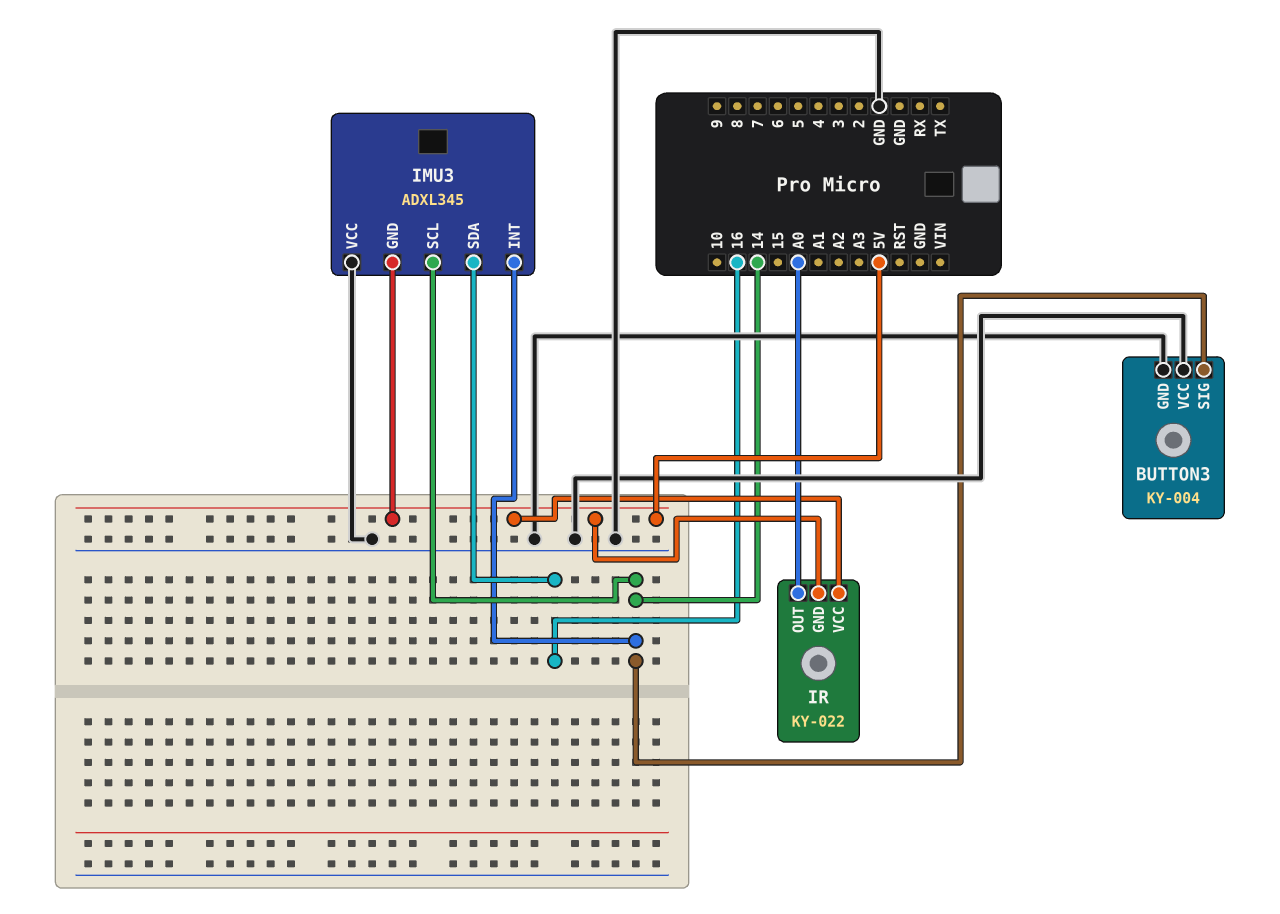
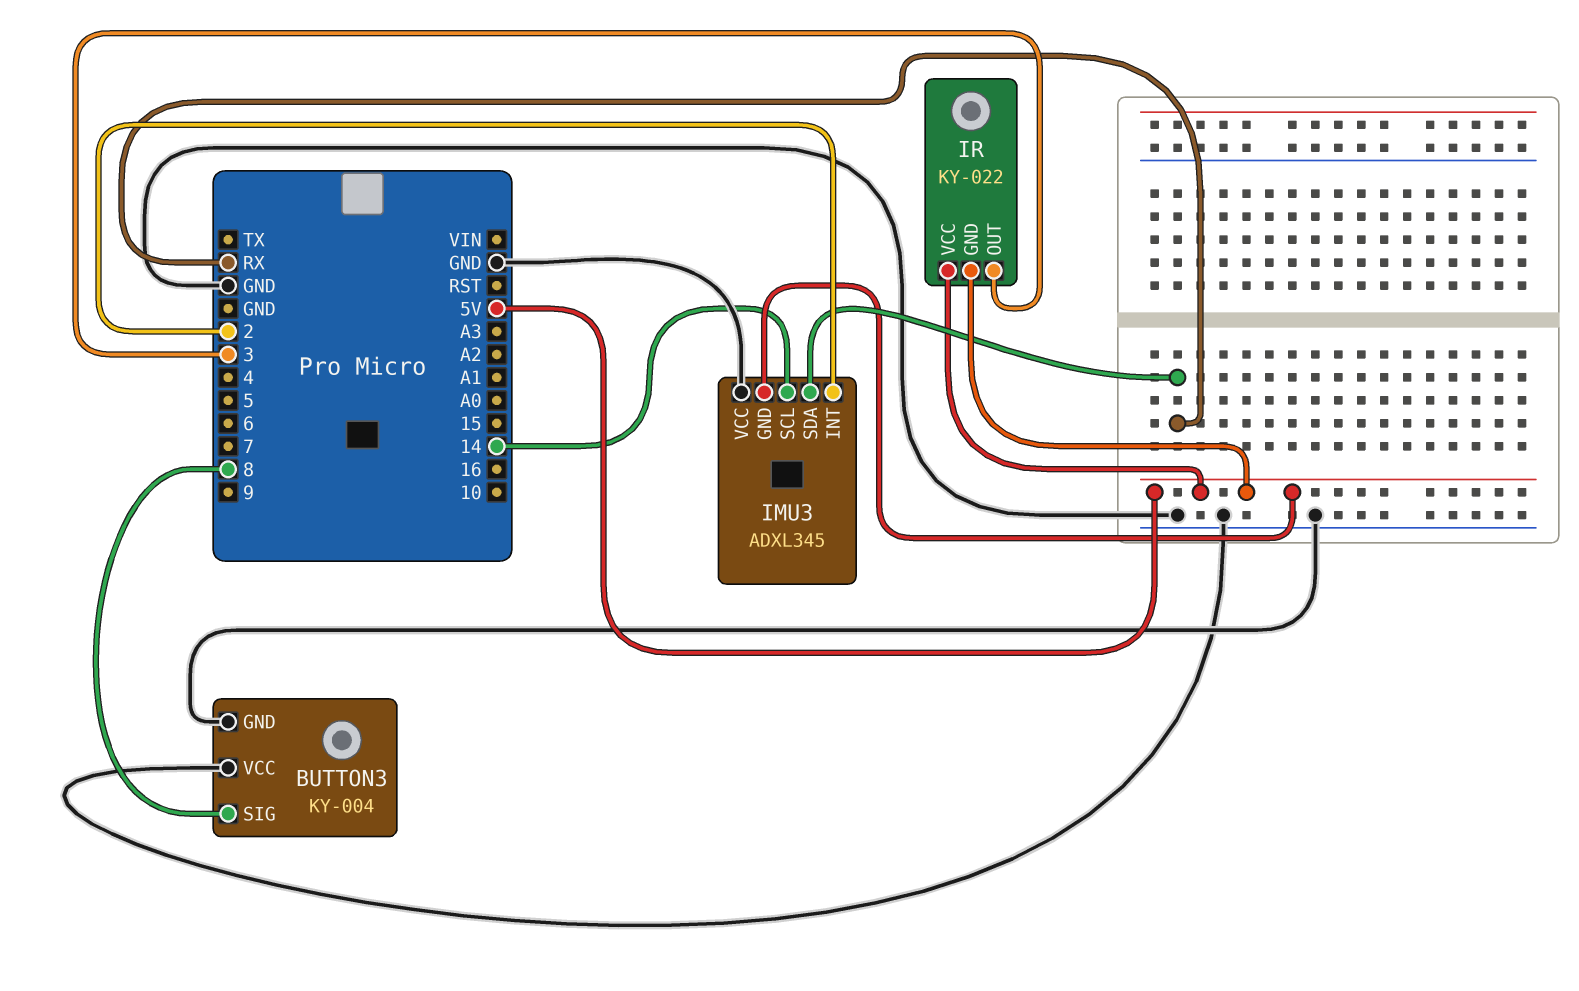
BUTTON3 pin SIG: 14 -> 8
IMU3 pin INT: 14 -> 2
IMU3 pin SDA: 16 -> RX
IR pin OUT: A0 -> 3

